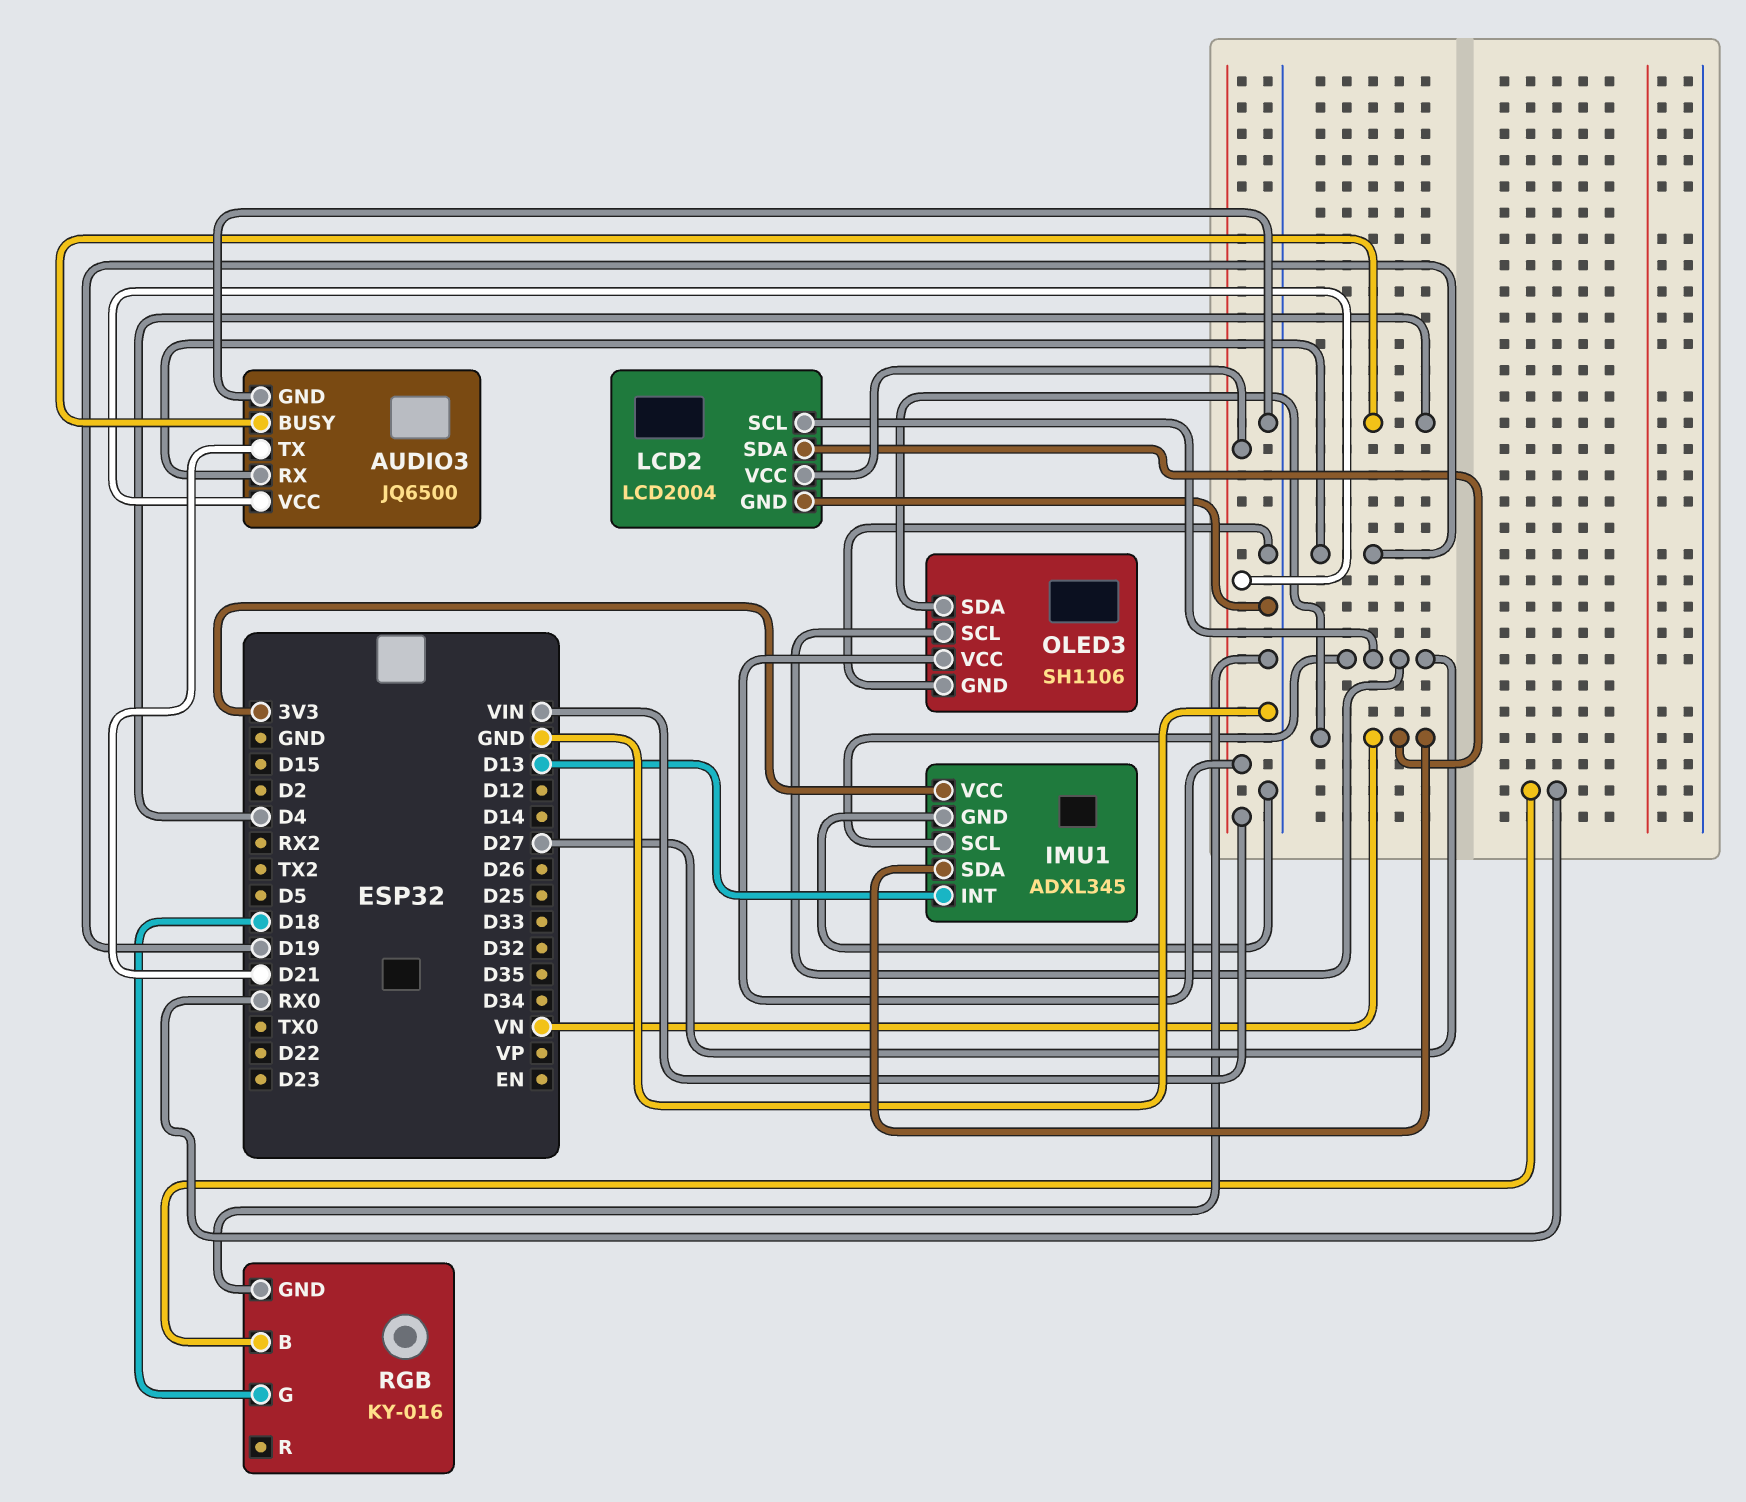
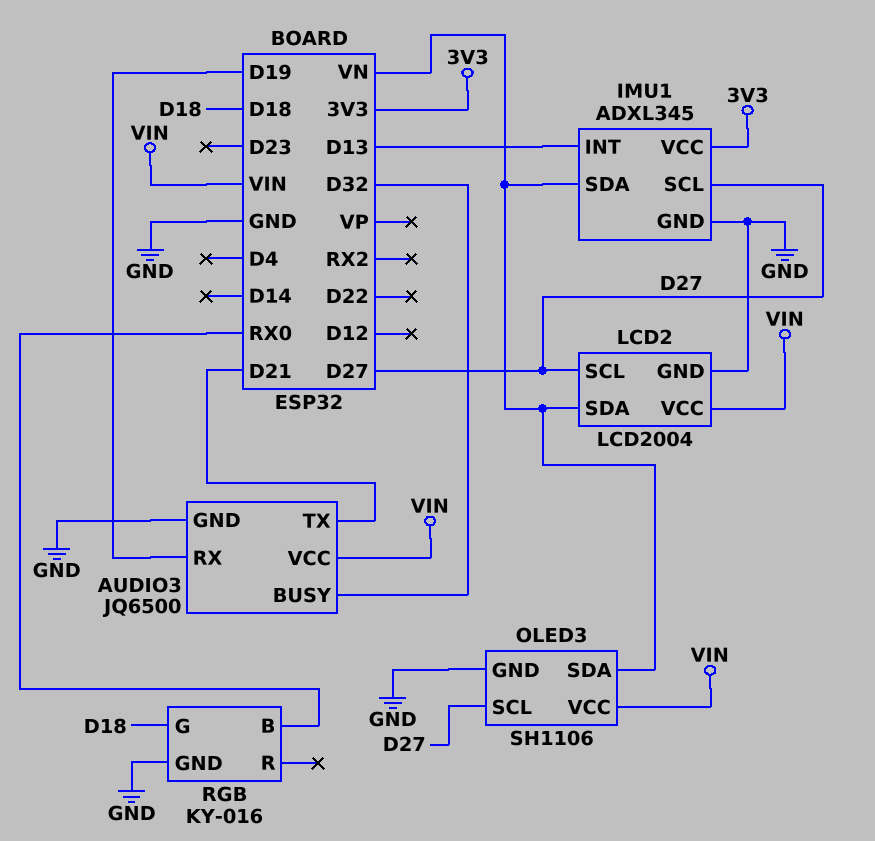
AUDIO3 pin BUSY: D4 -> D32

